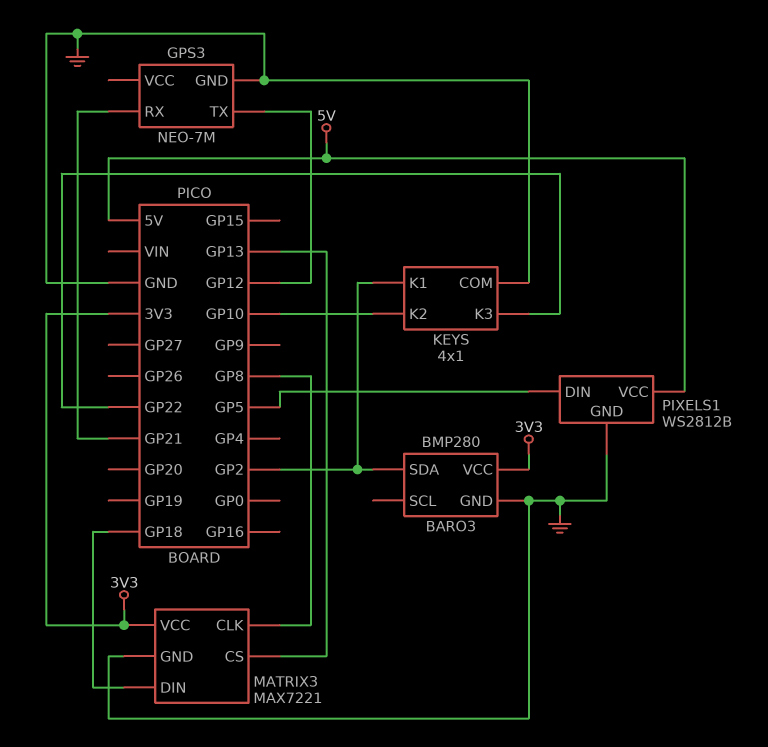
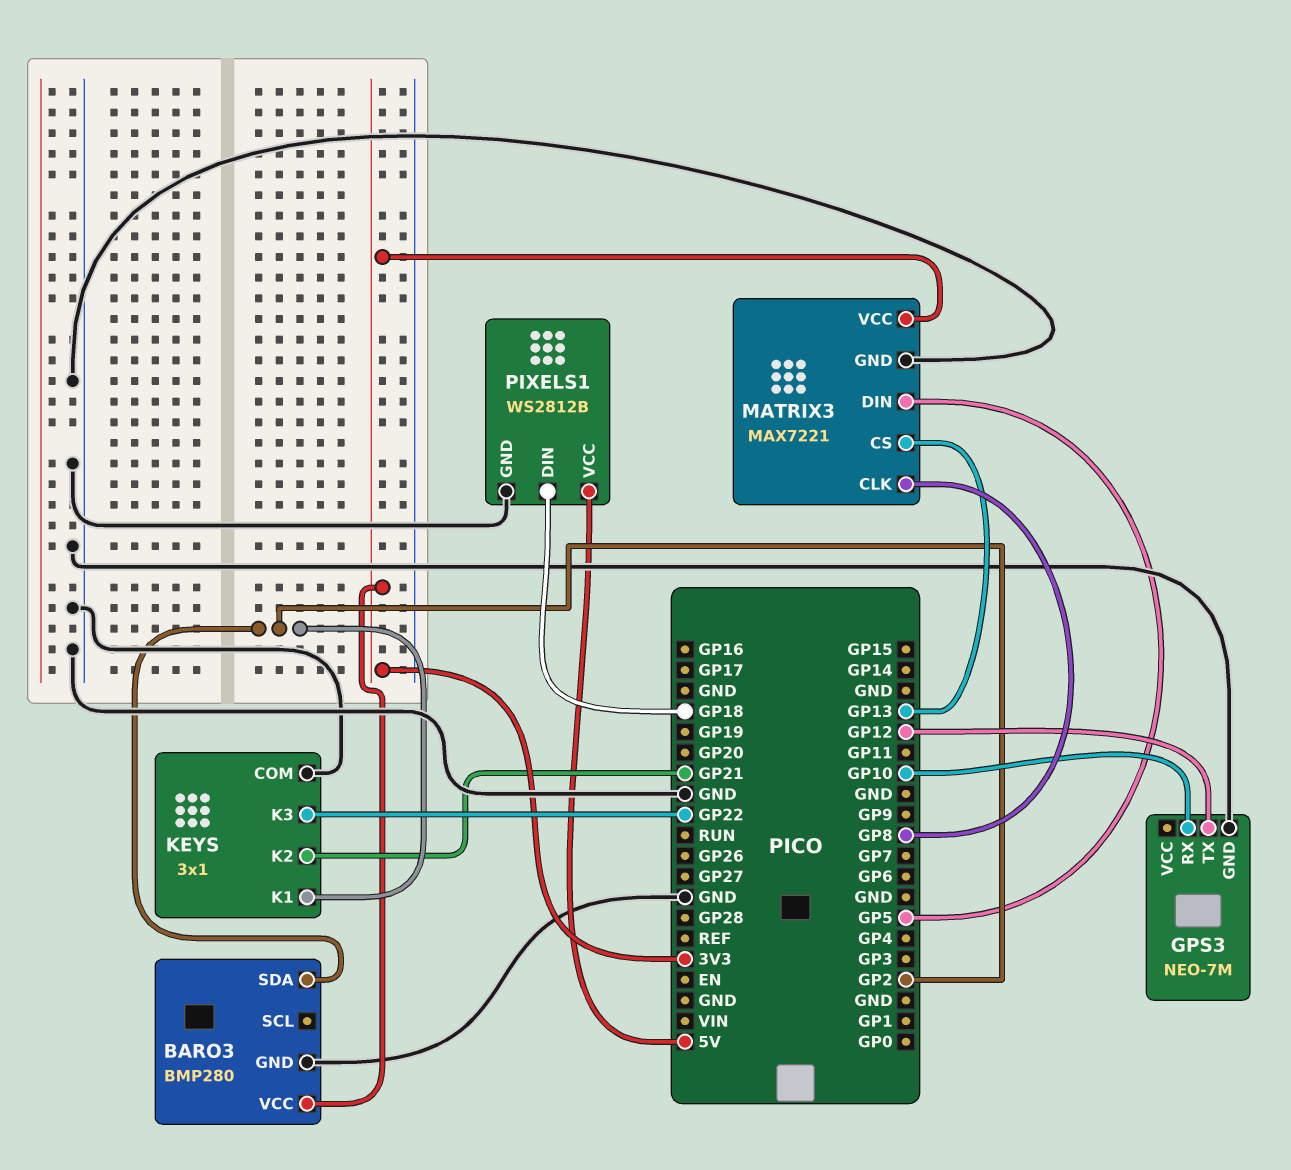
GPS3 pin RX: GP21 -> GP10
KEYS: 4x1 -> 3x1
KEYS pin K2: GP10 -> GP21
MATRIX3 pin DIN: GP18 -> GP5
PIXELS1 pin DIN: GP5 -> GP18

